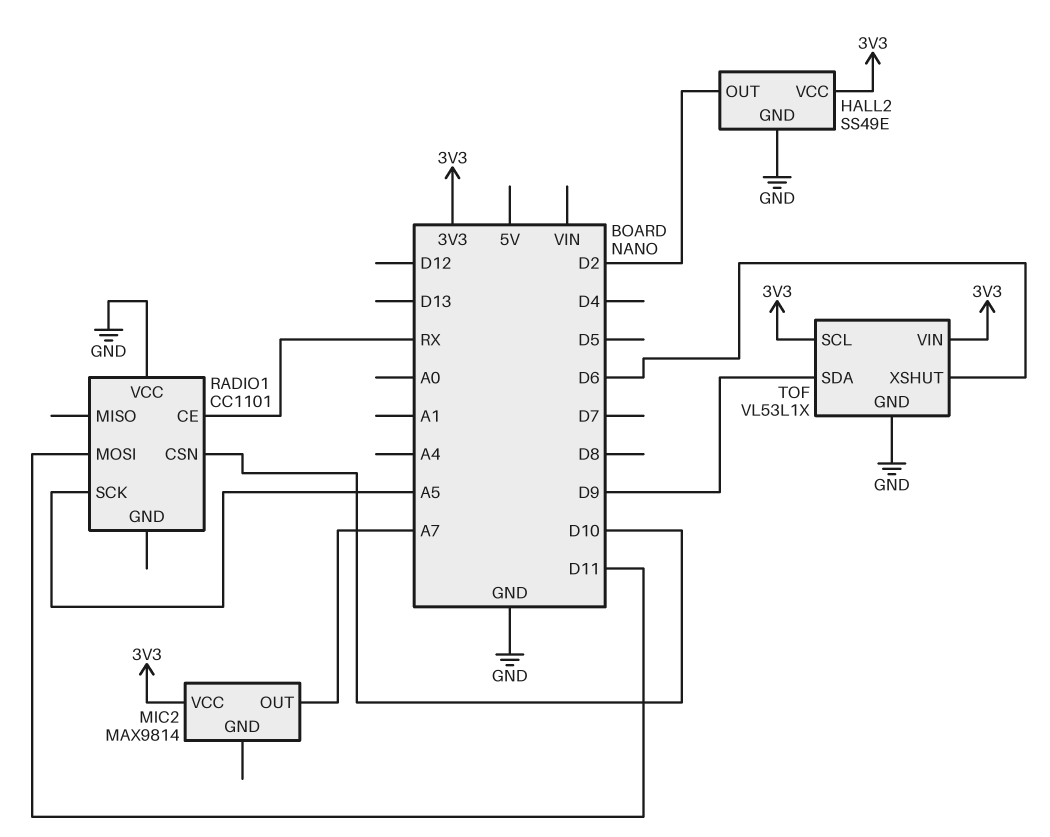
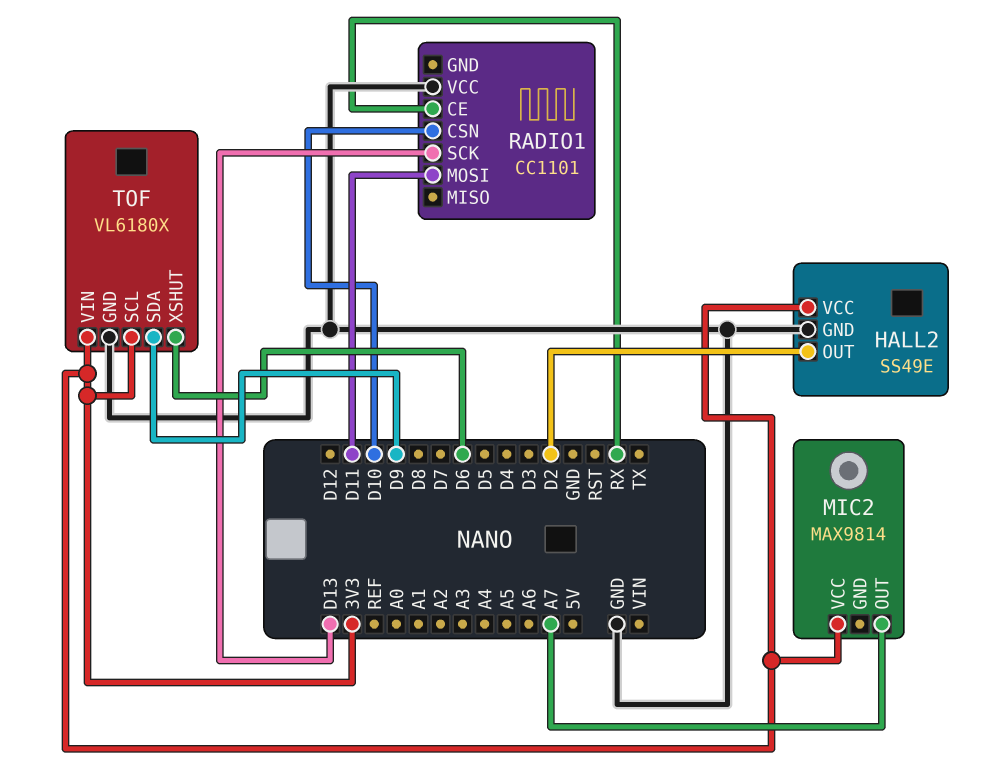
RADIO1 pin SCK: A5 -> D13
TOF: VL53L1X -> VL6180X

